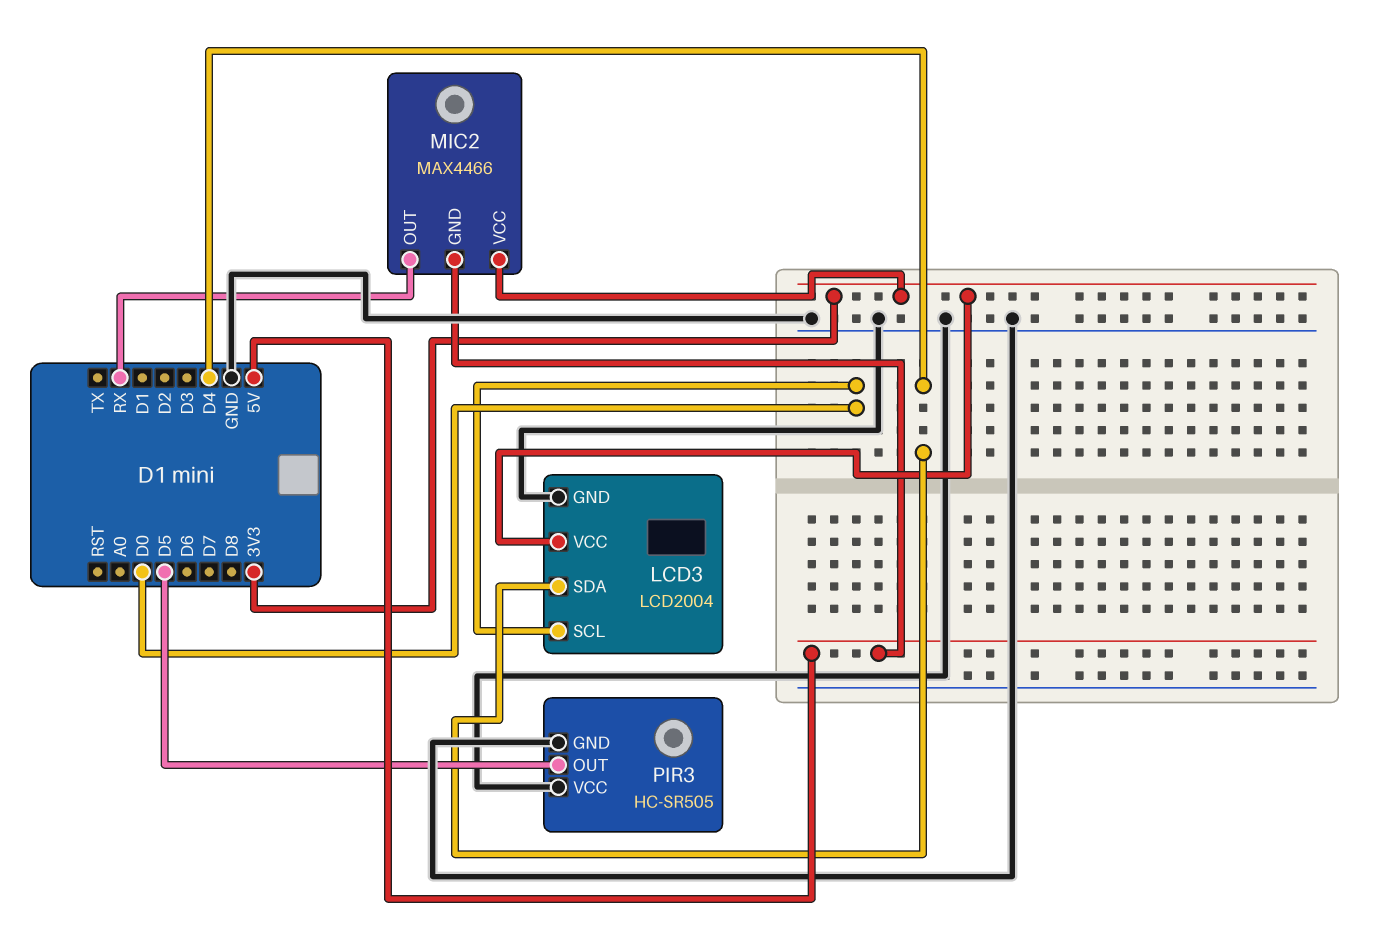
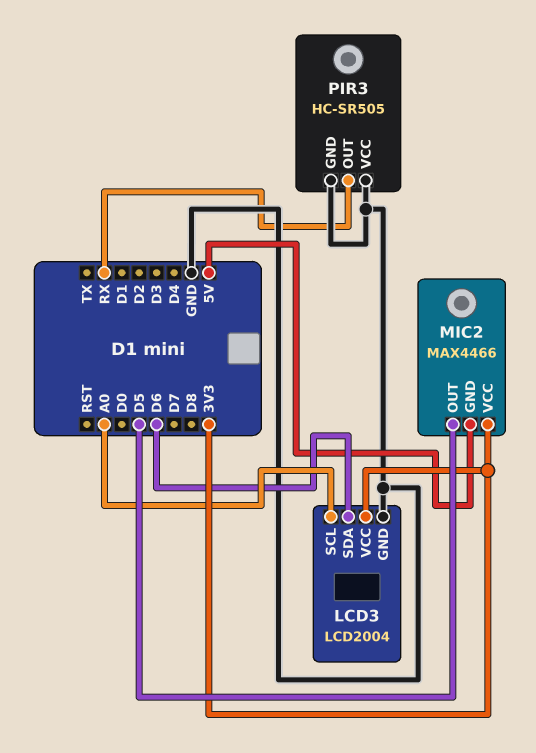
LCD3 pin SCL: D0 -> A0
LCD3 pin SDA: D4 -> D6
MIC2 pin OUT: RX -> D5
PIR3 pin OUT: D5 -> RX

